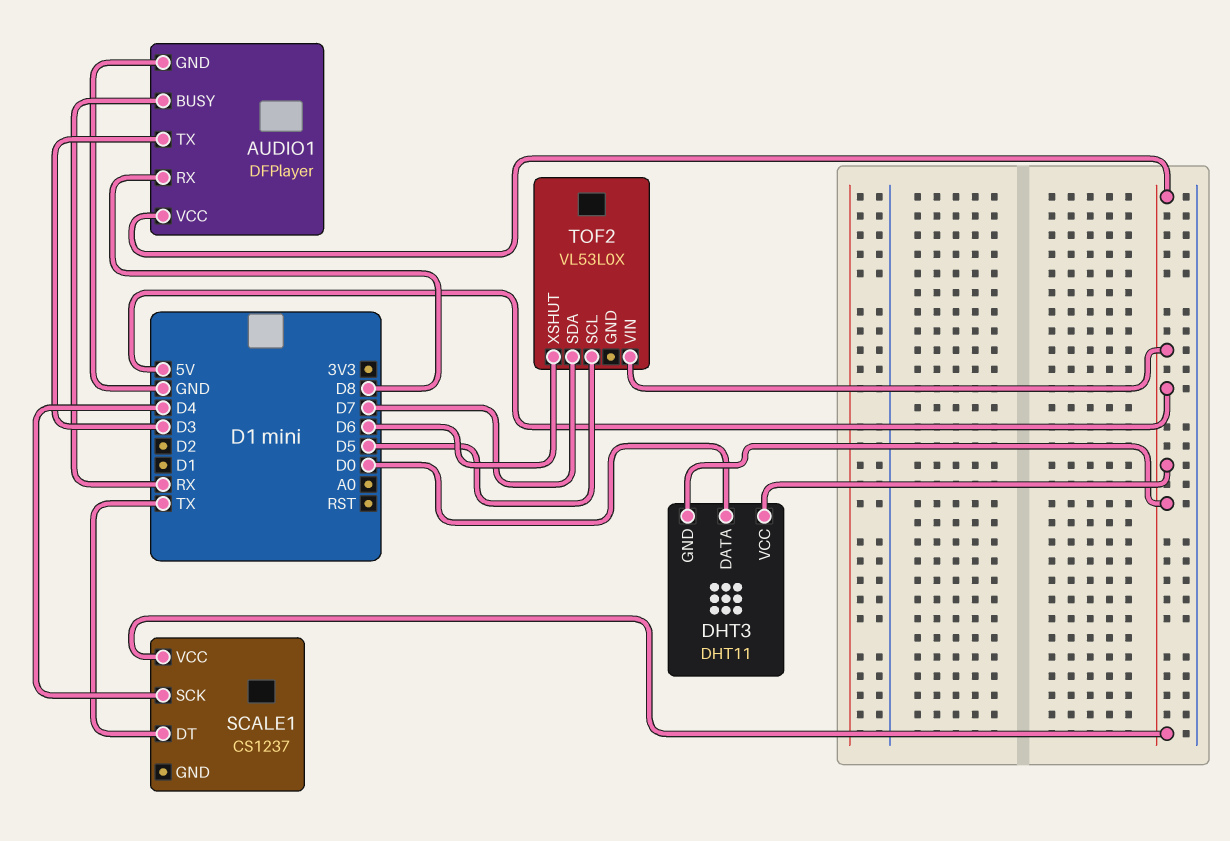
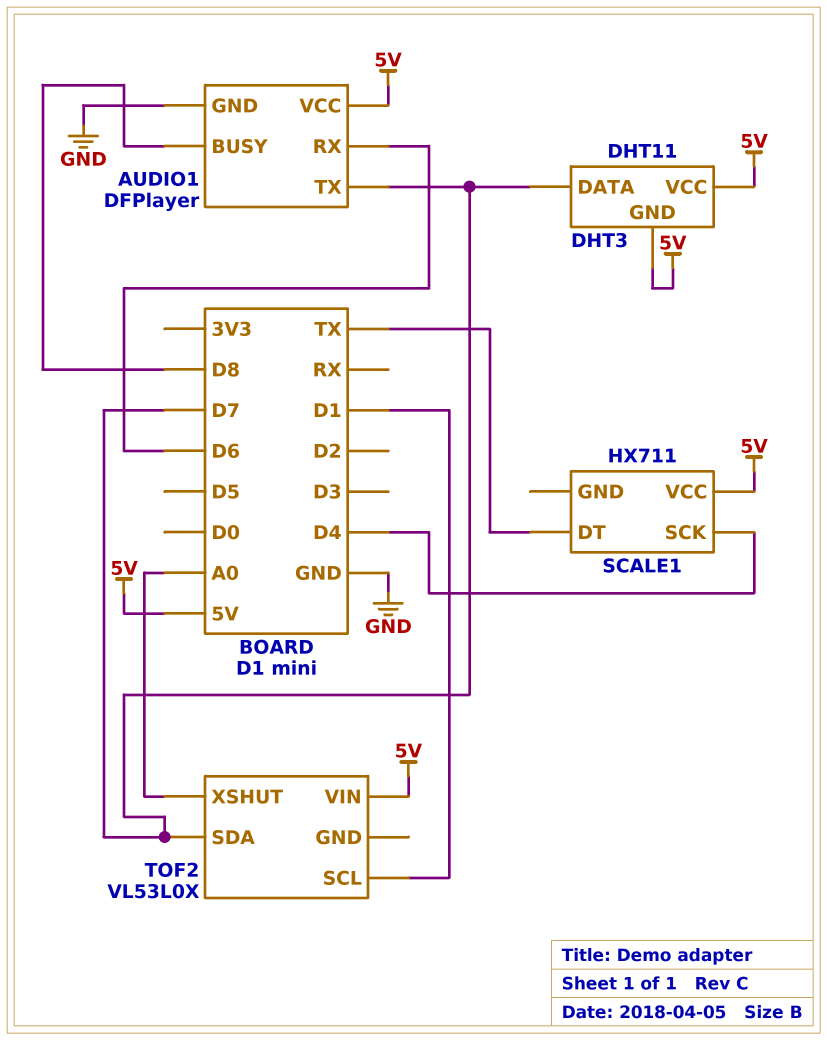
AUDIO1 pin BUSY: RX -> D8
AUDIO1 pin RX: D8 -> D6
AUDIO1 pin TX: D3 -> D7
DHT3 pin DATA: D0 -> D7
SCALE1: CS1237 -> HX711
TOF2 pin SCL: D5 -> D1
TOF2 pin XSHUT: D6 -> A0

